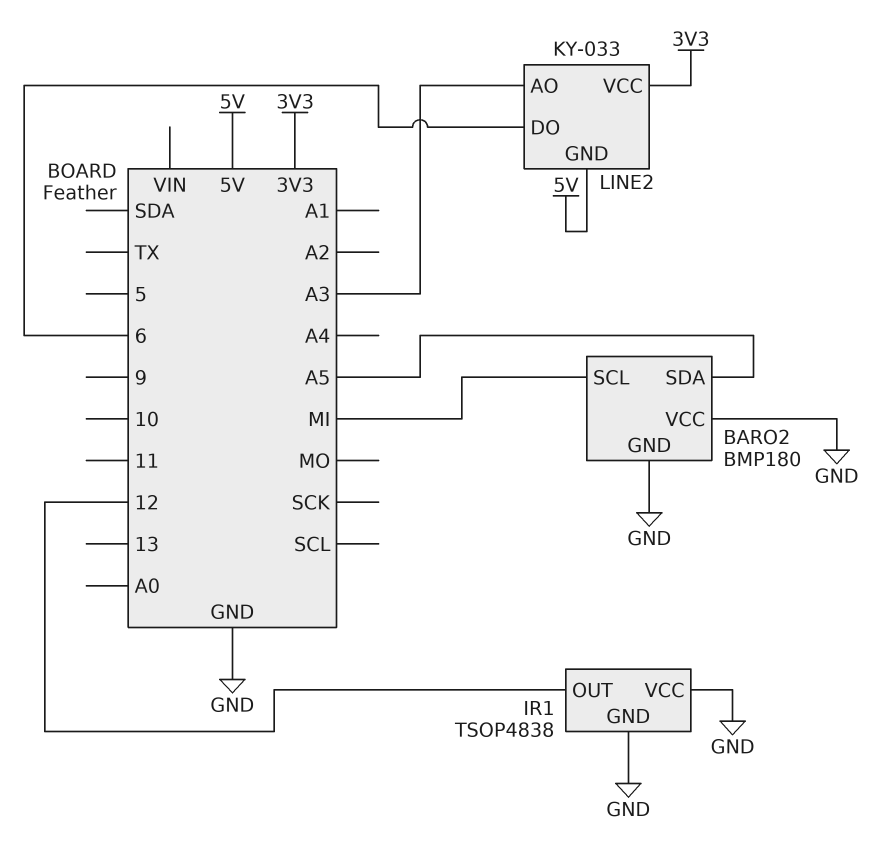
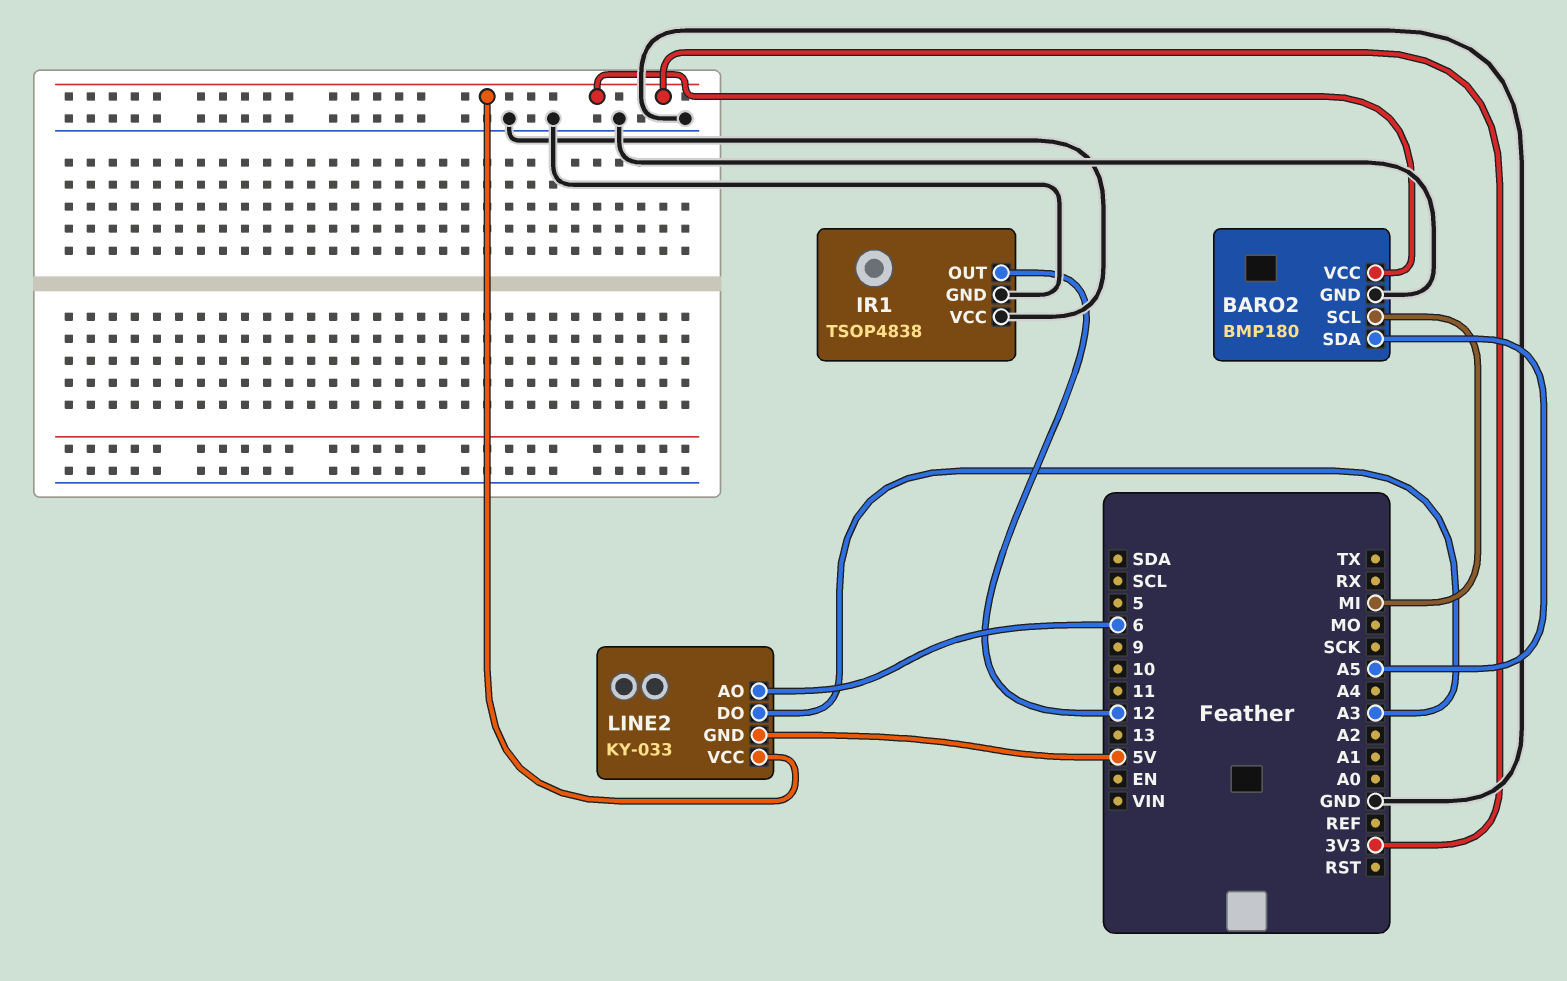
BARO2 pin VCC: GND -> 3V3
LINE2 pin AO: A3 -> 6
LINE2 pin DO: 6 -> A3

